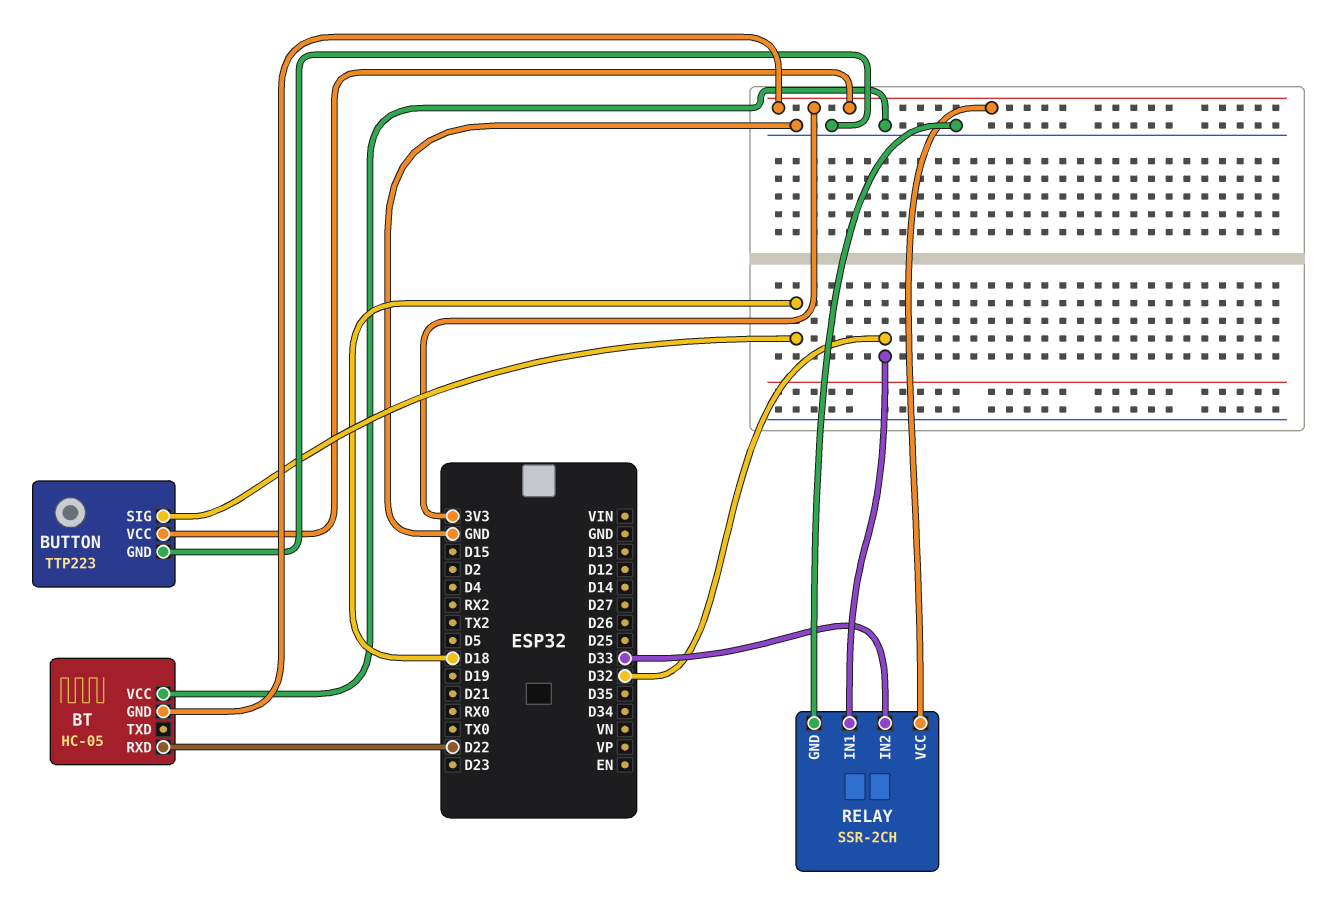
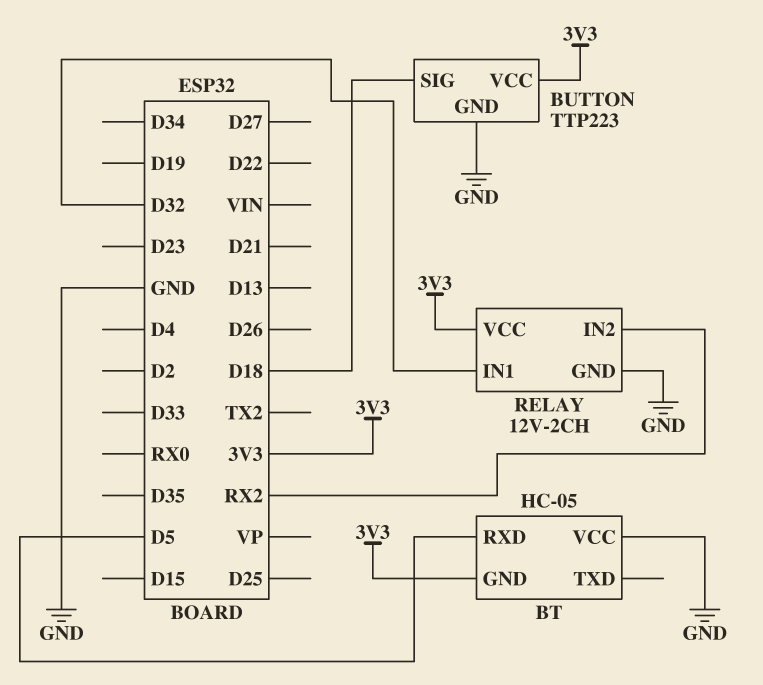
BT pin RXD: D22 -> D5
RELAY: SSR-2CH -> 12V-2CH
RELAY pin IN2: D33 -> RX2

